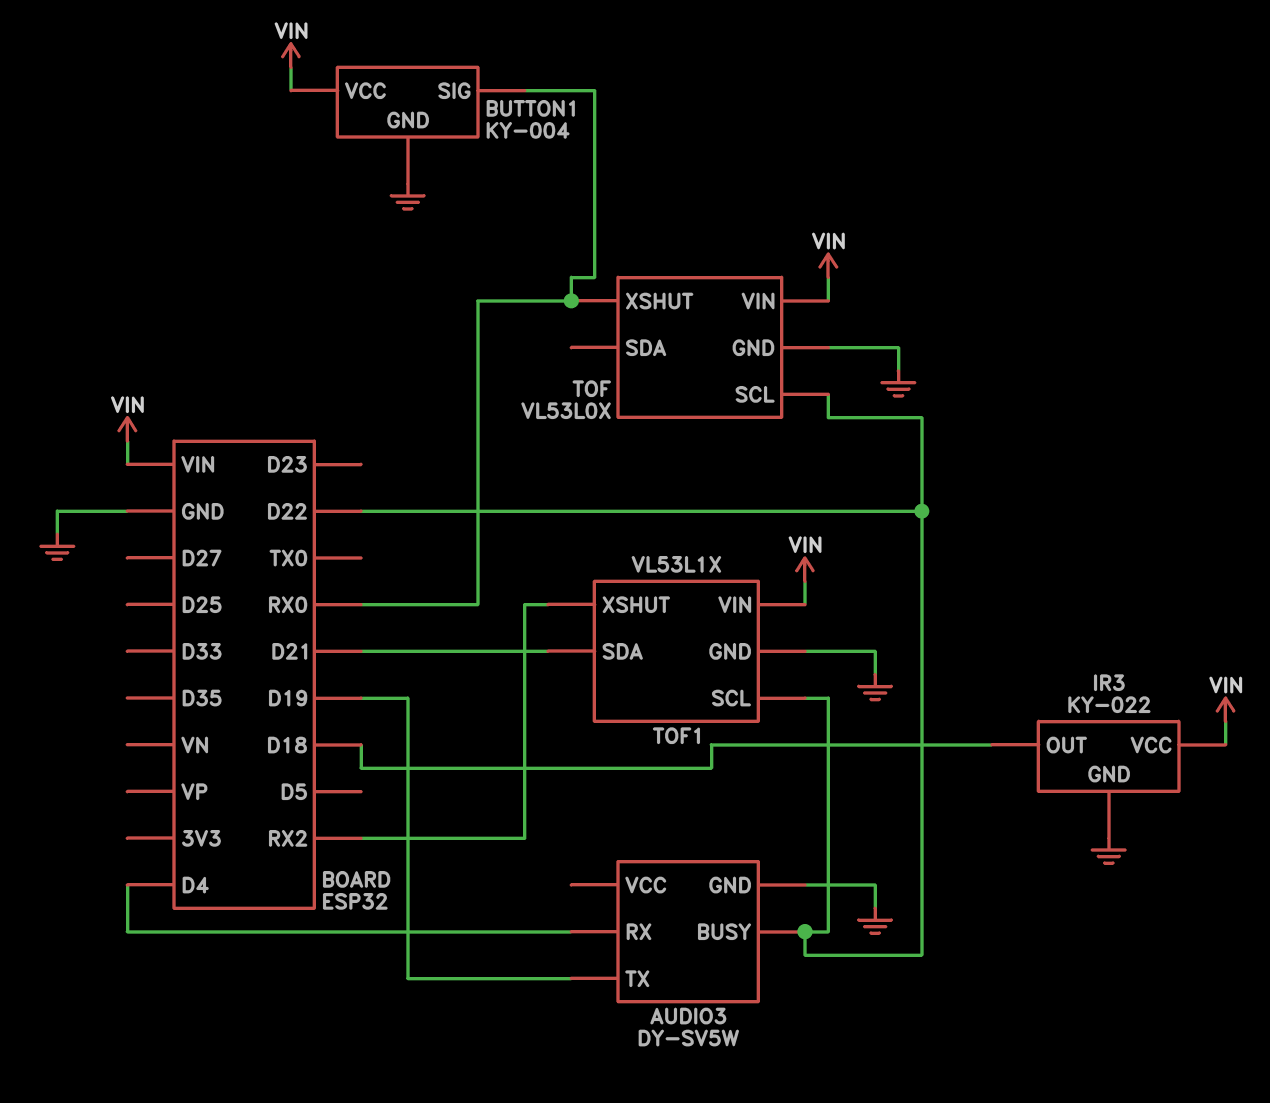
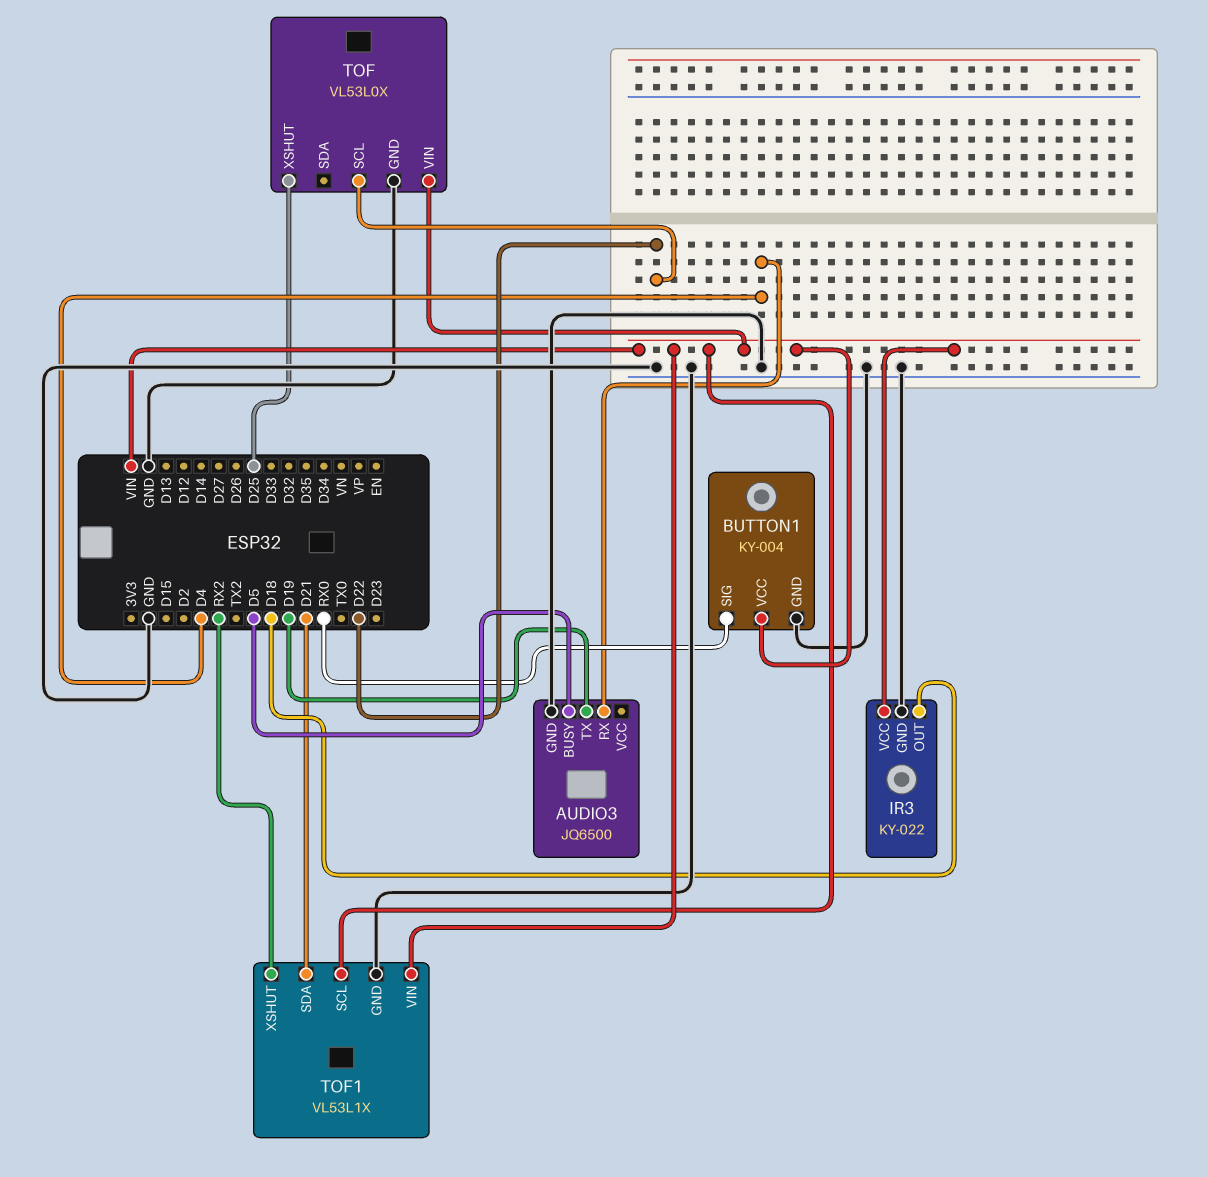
AUDIO3: DY-SV5W -> JQ6500
AUDIO3 pin BUSY: D22 -> D5
TOF pin XSHUT: RX0 -> D25
TOF1 pin SCL: D22 -> VIN

